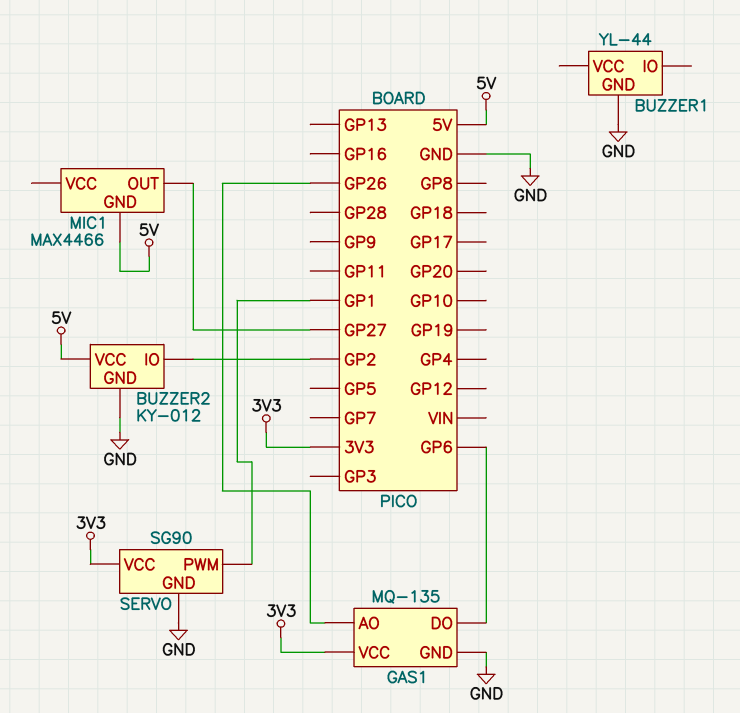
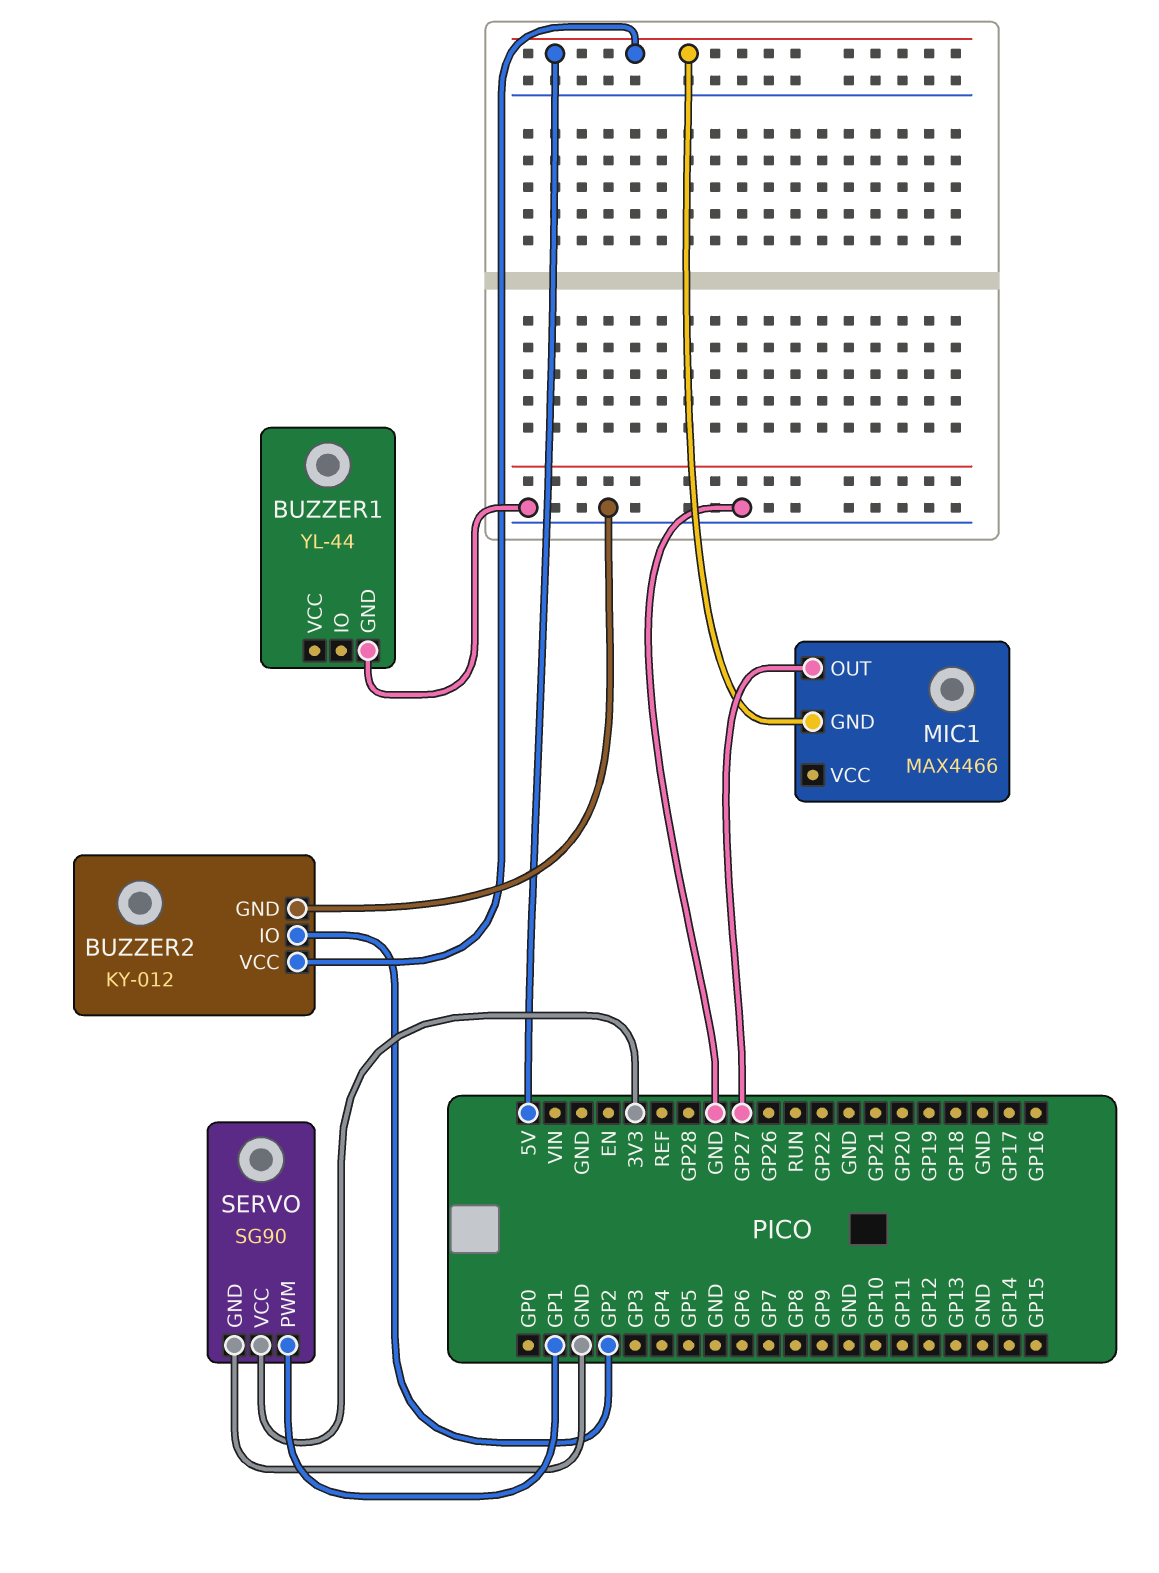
GAS1: MQ-135 -> none
GAS1 pin AO: GP26 -> none
GAS1 pin DO: GP6 -> none
GAS1 pin GND: GND -> none
GAS1 pin VCC: 3V3 -> none

